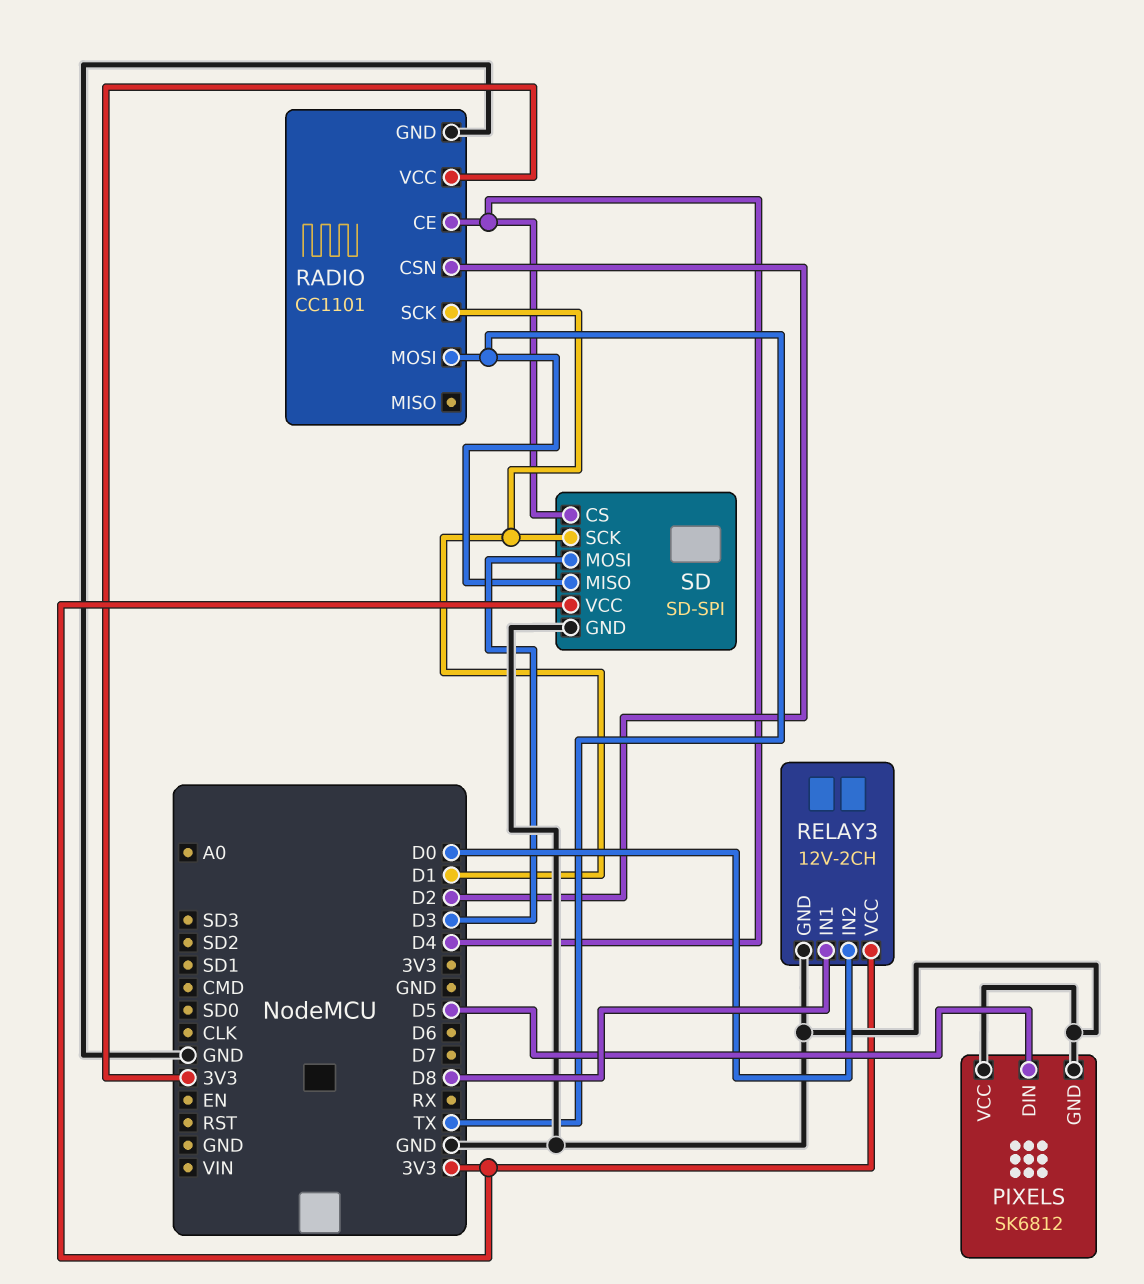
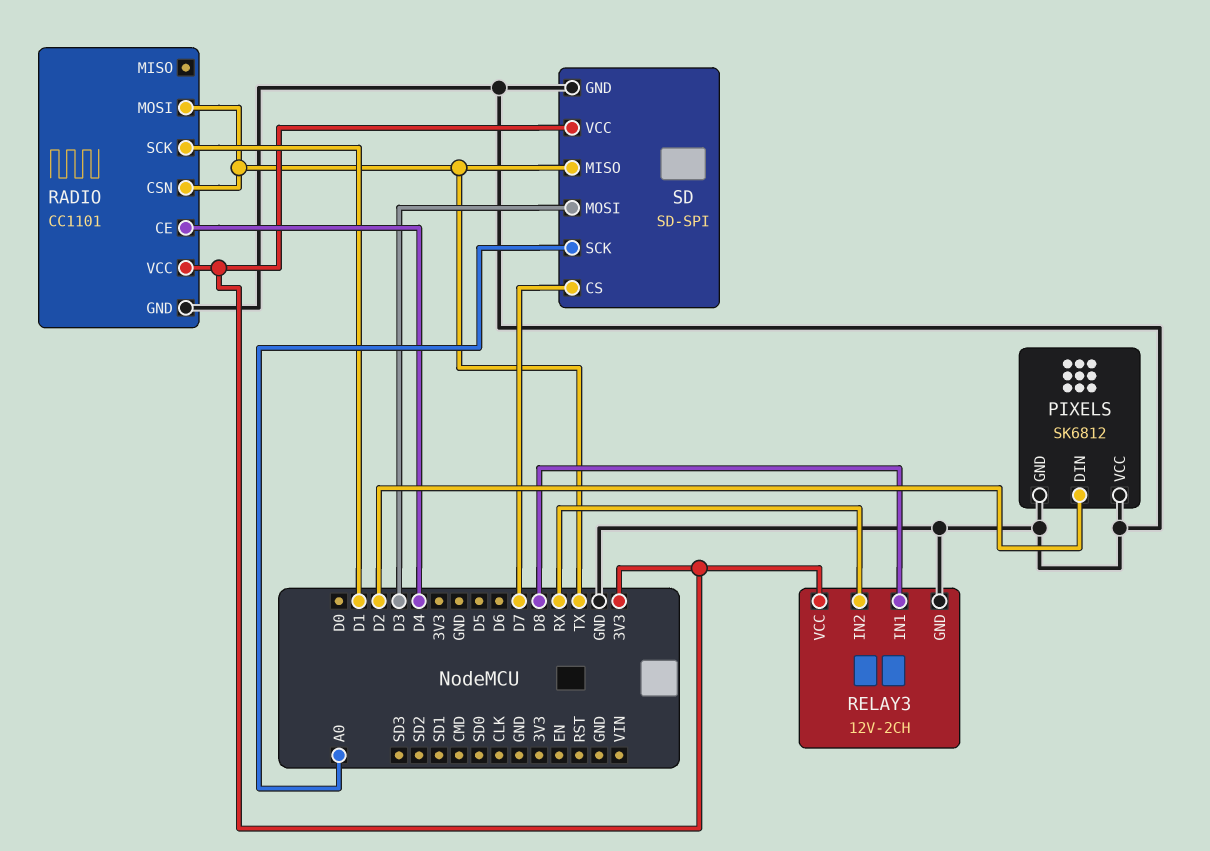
PIXELS pin DIN: D5 -> D2
RADIO pin CSN: D2 -> TX
RELAY3 pin IN2: D0 -> RX
SD pin CS: D4 -> D7
SD pin SCK: D1 -> A0

